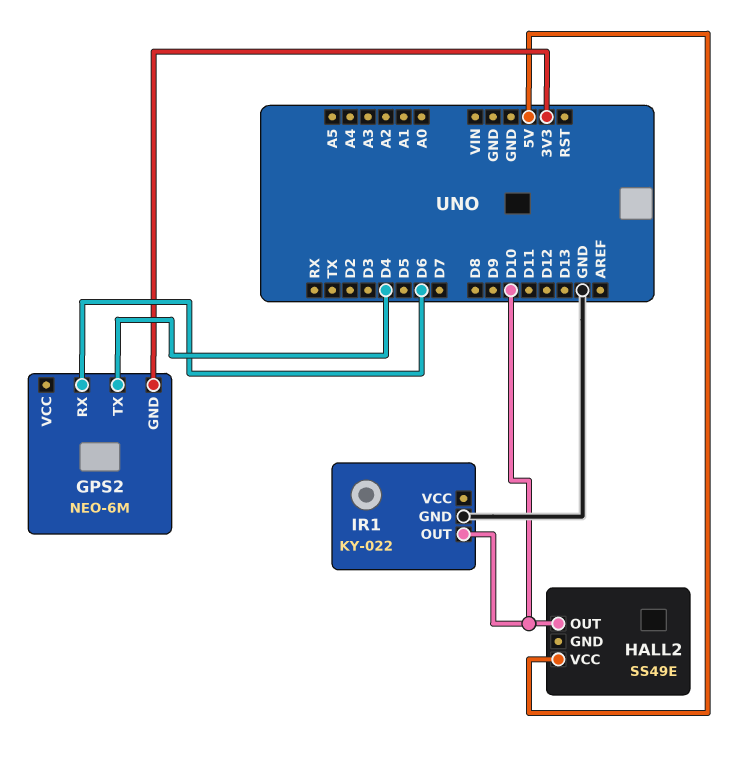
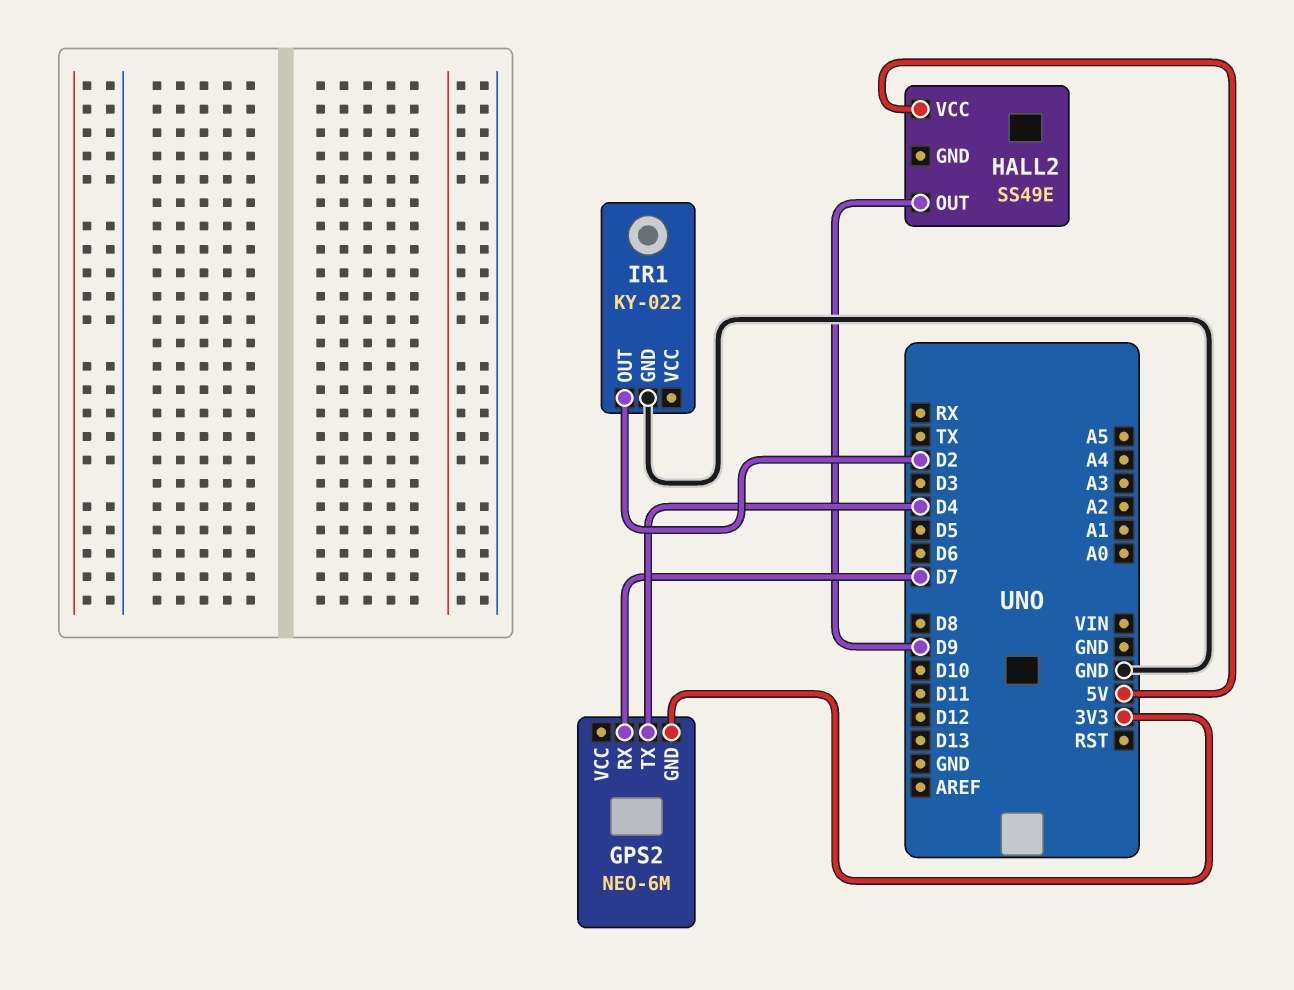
GPS2 pin RX: D6 -> D7
HALL2 pin OUT: D10 -> D9
IR1 pin OUT: D10 -> D2

